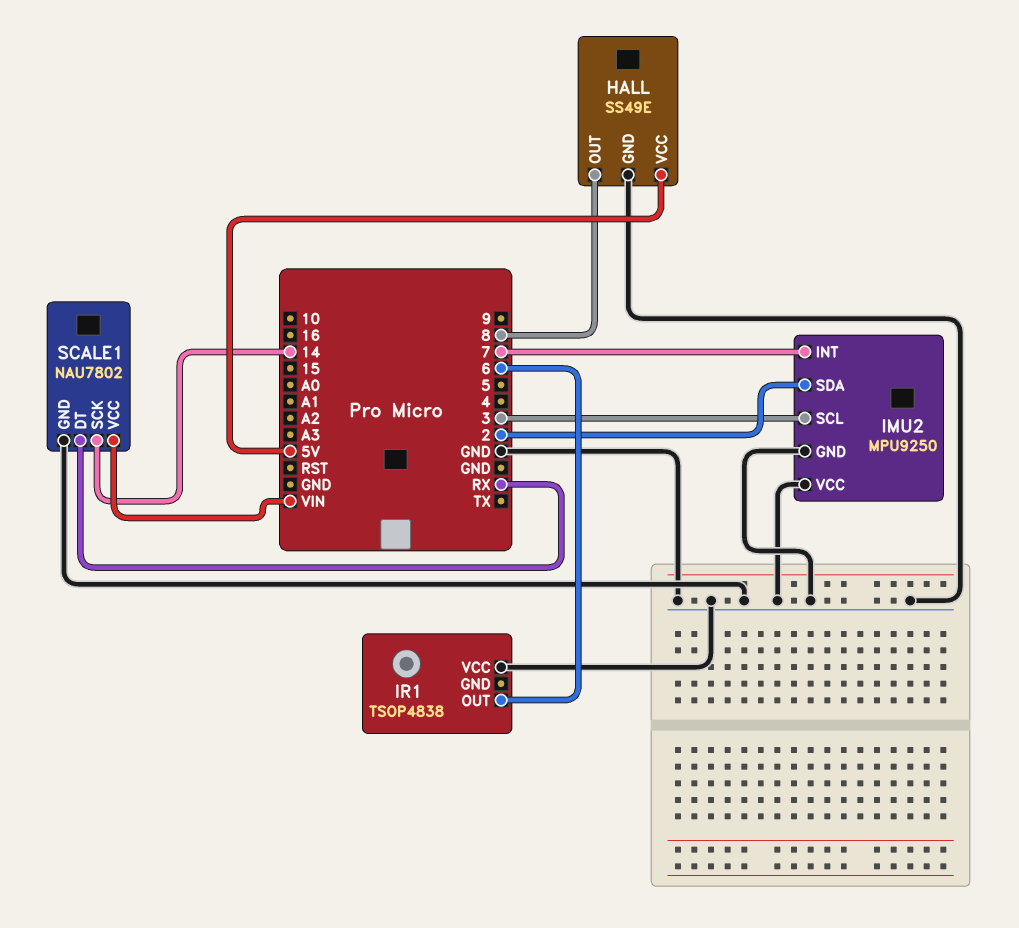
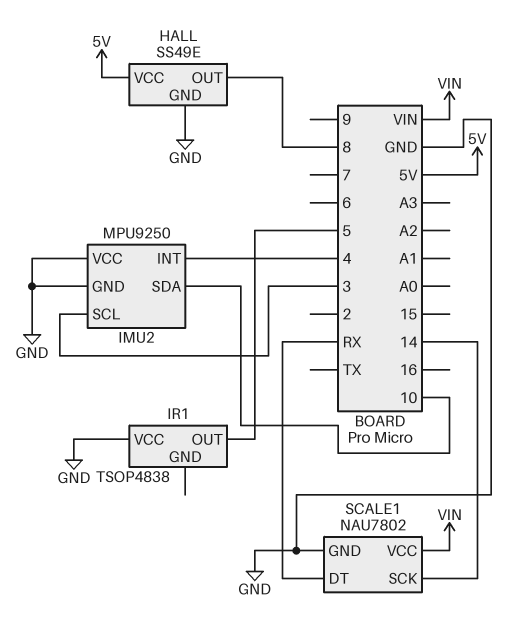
IMU2 pin INT: 7 -> 4
IMU2 pin SDA: 2 -> 10
IR1 pin OUT: 6 -> 5

